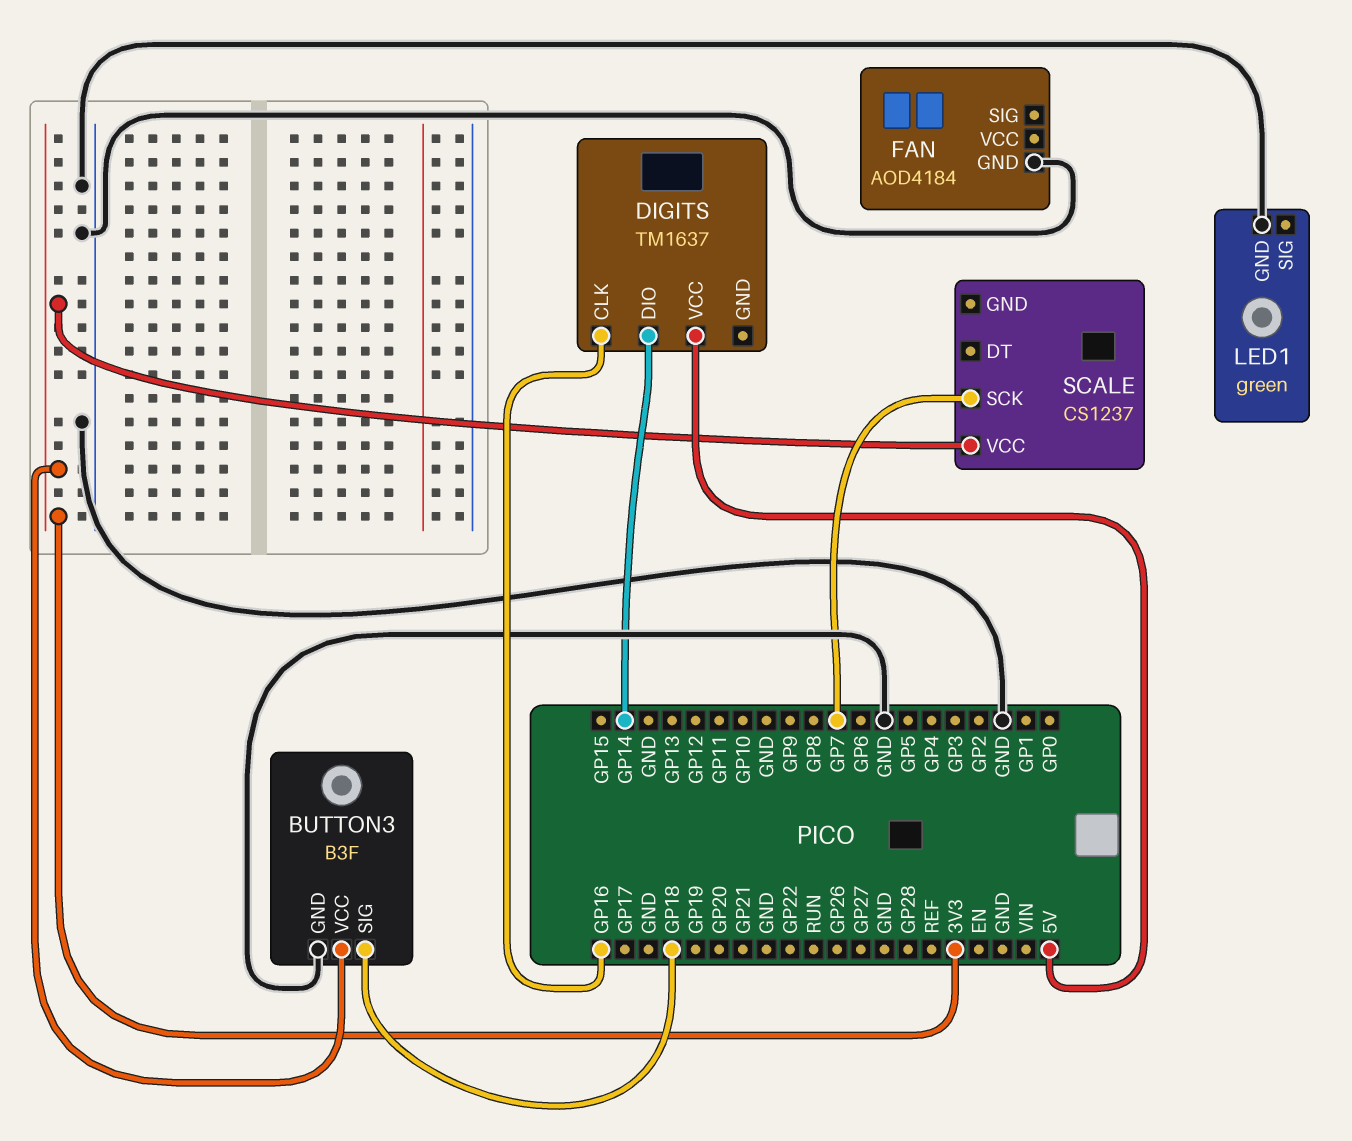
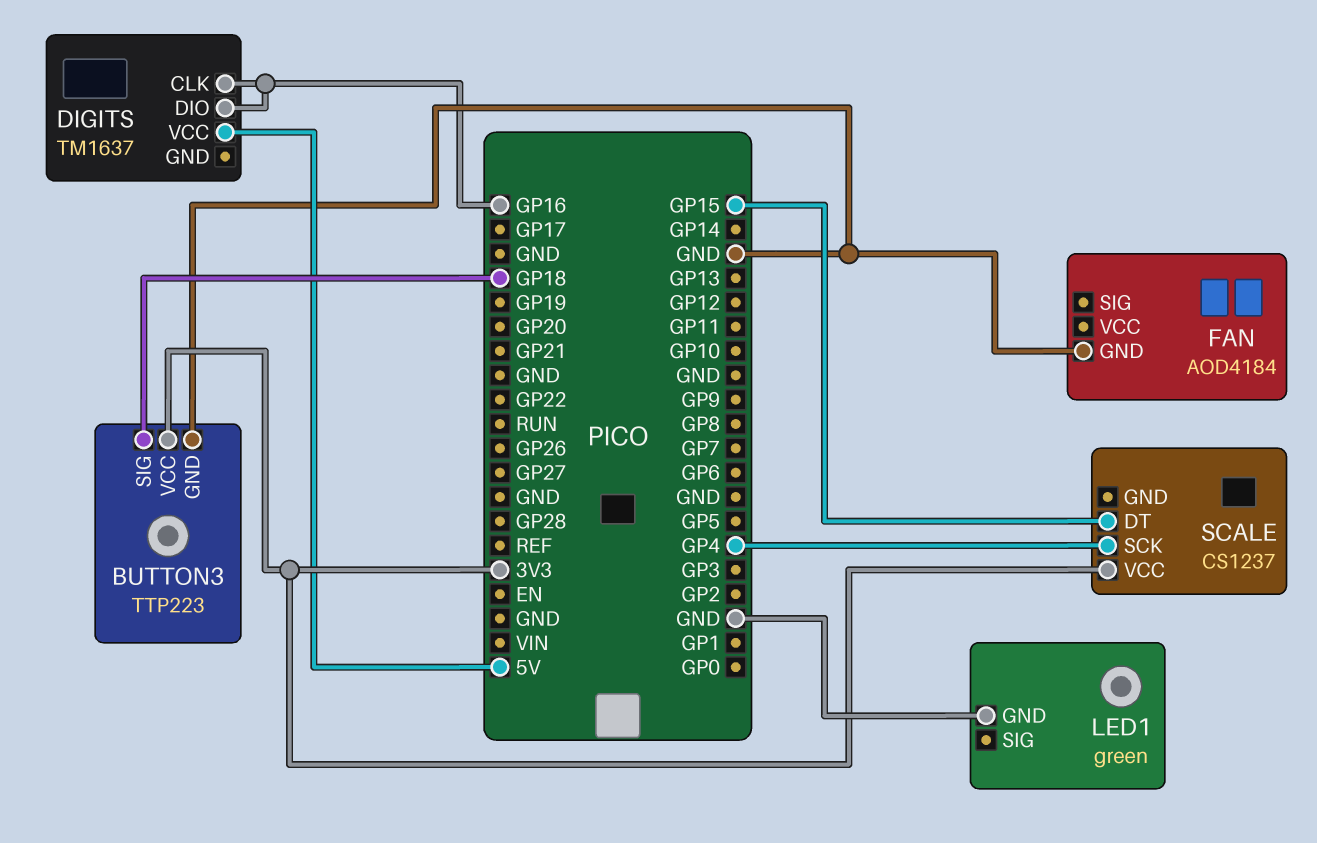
BUTTON3: B3F -> TTP223
DIGITS pin DIO: GP14 -> GP16
SCALE pin DT: none -> GP15
SCALE pin SCK: GP7 -> GP4

